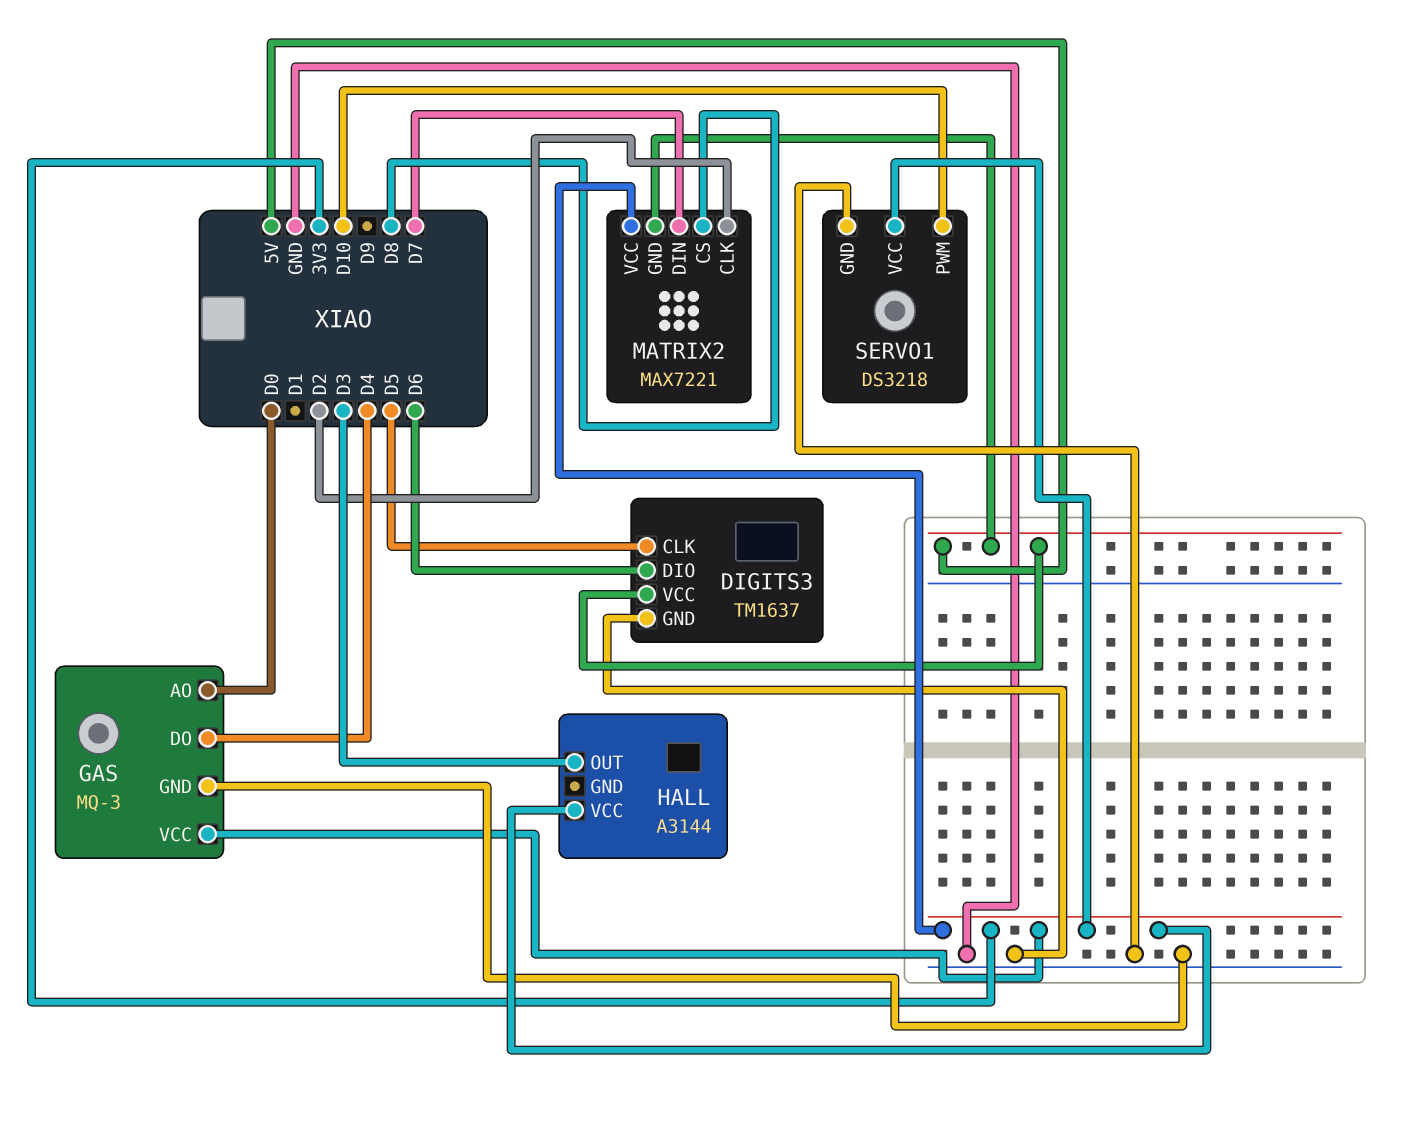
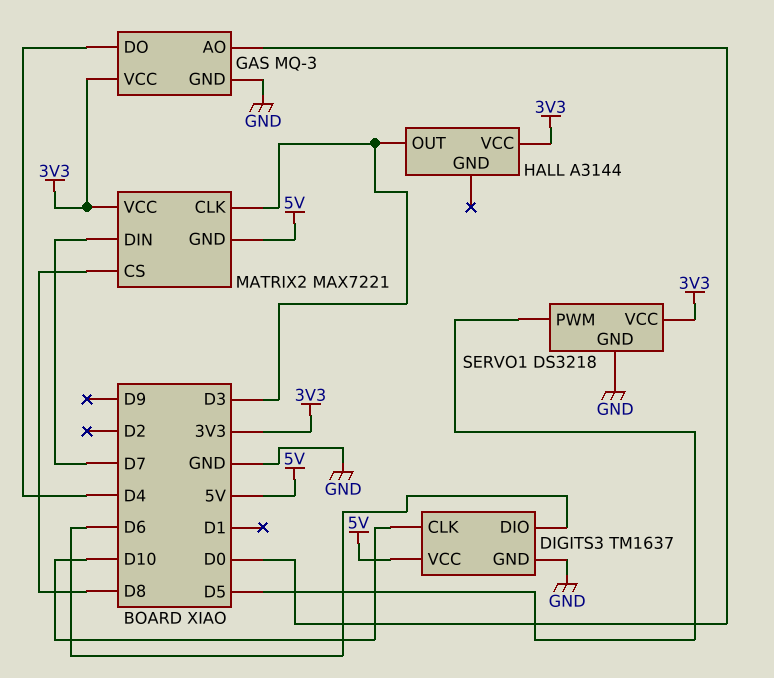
DIGITS3 pin CLK: D5 -> D10
MATRIX2 pin CLK: D2 -> D3
SERVO1 pin PWM: D10 -> D5

